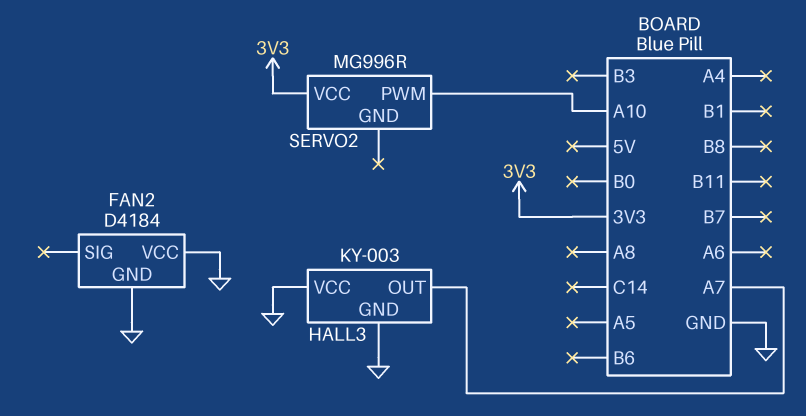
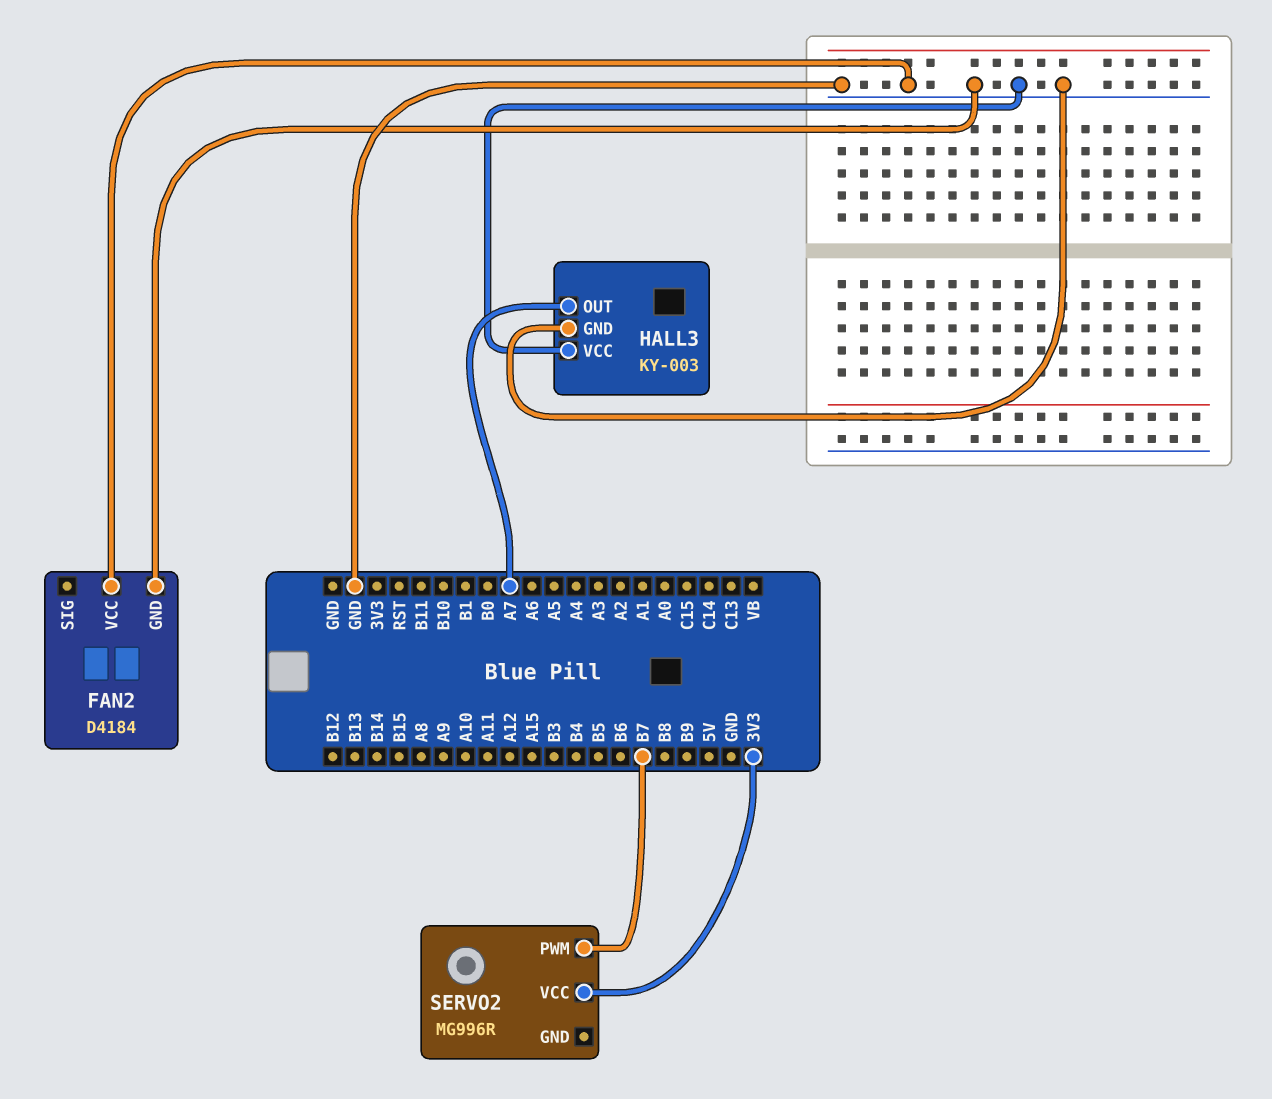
SERVO2 pin PWM: A10 -> B7

